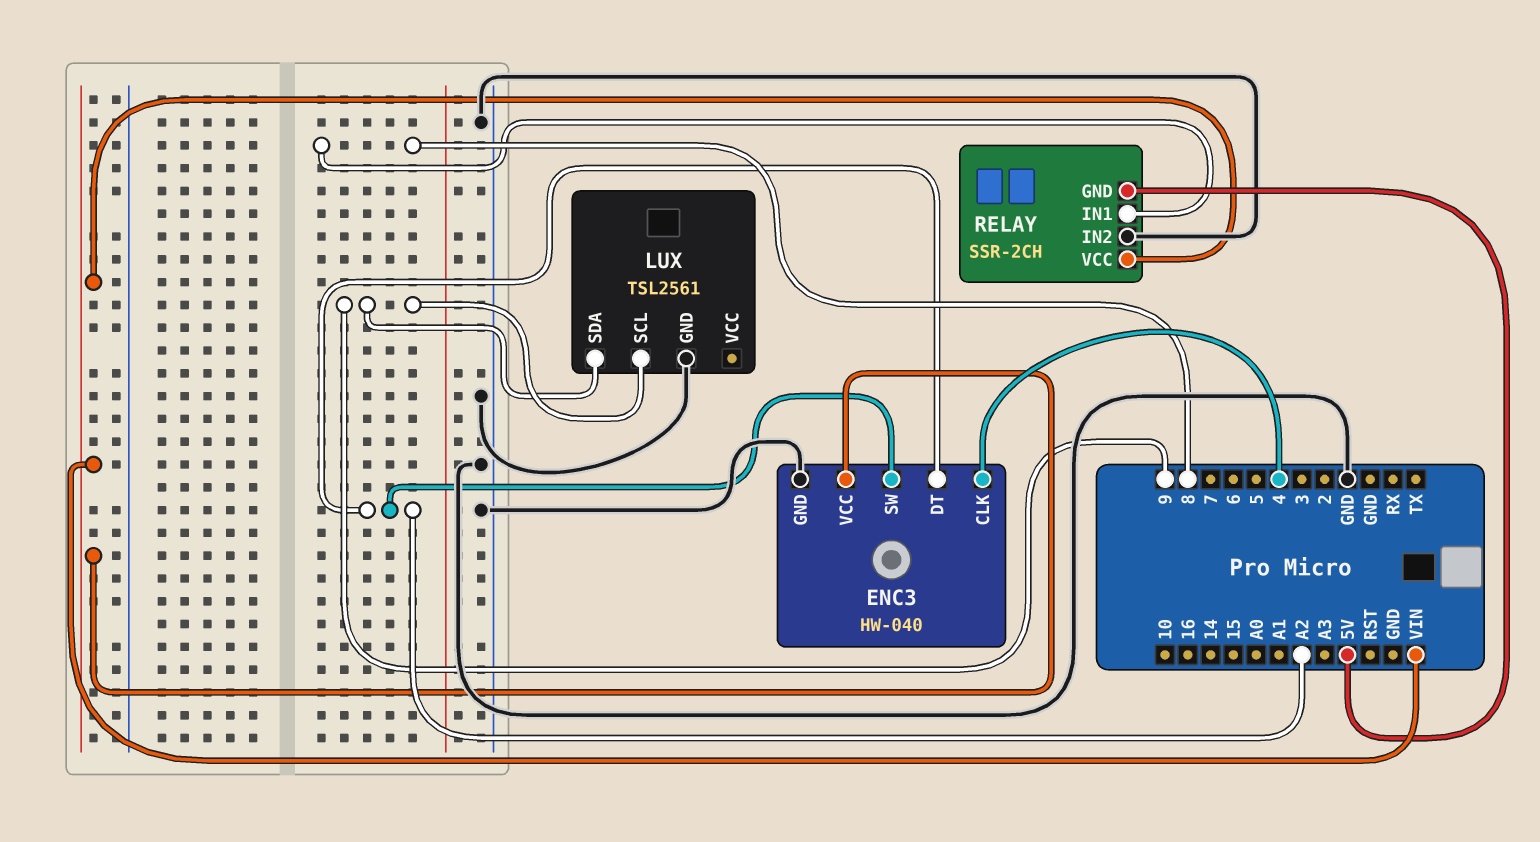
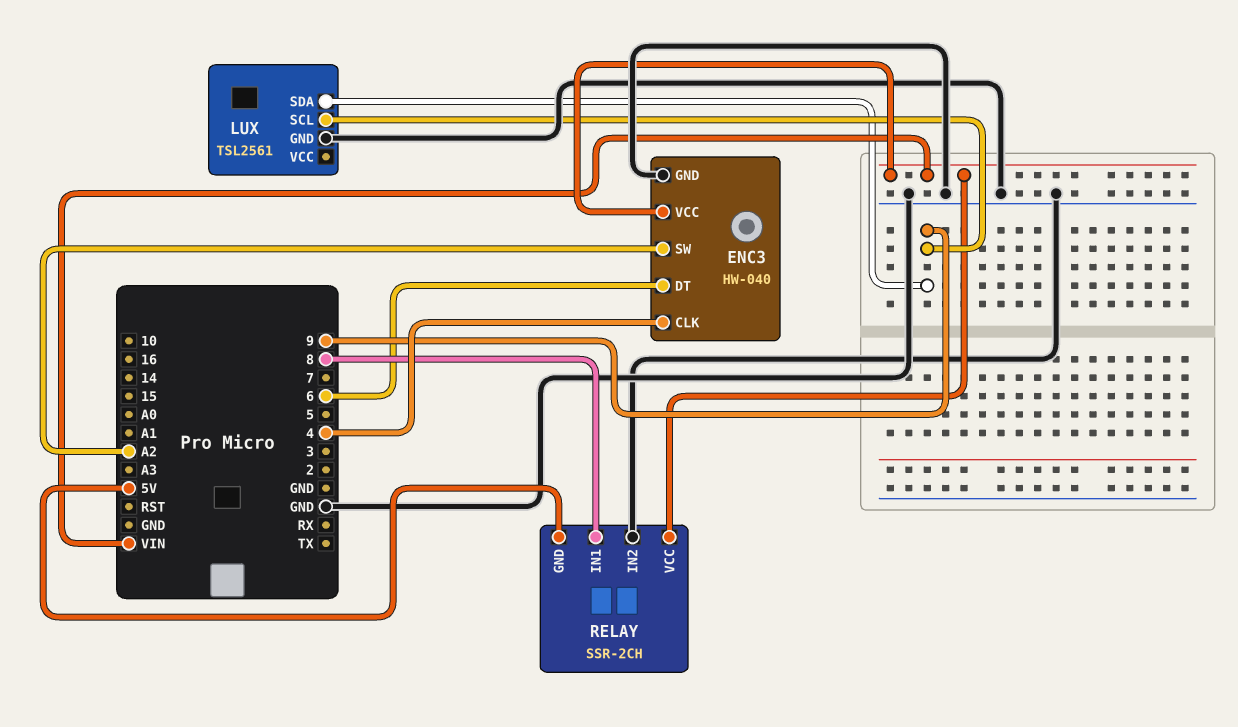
ENC3 pin DT: A2 -> 6

